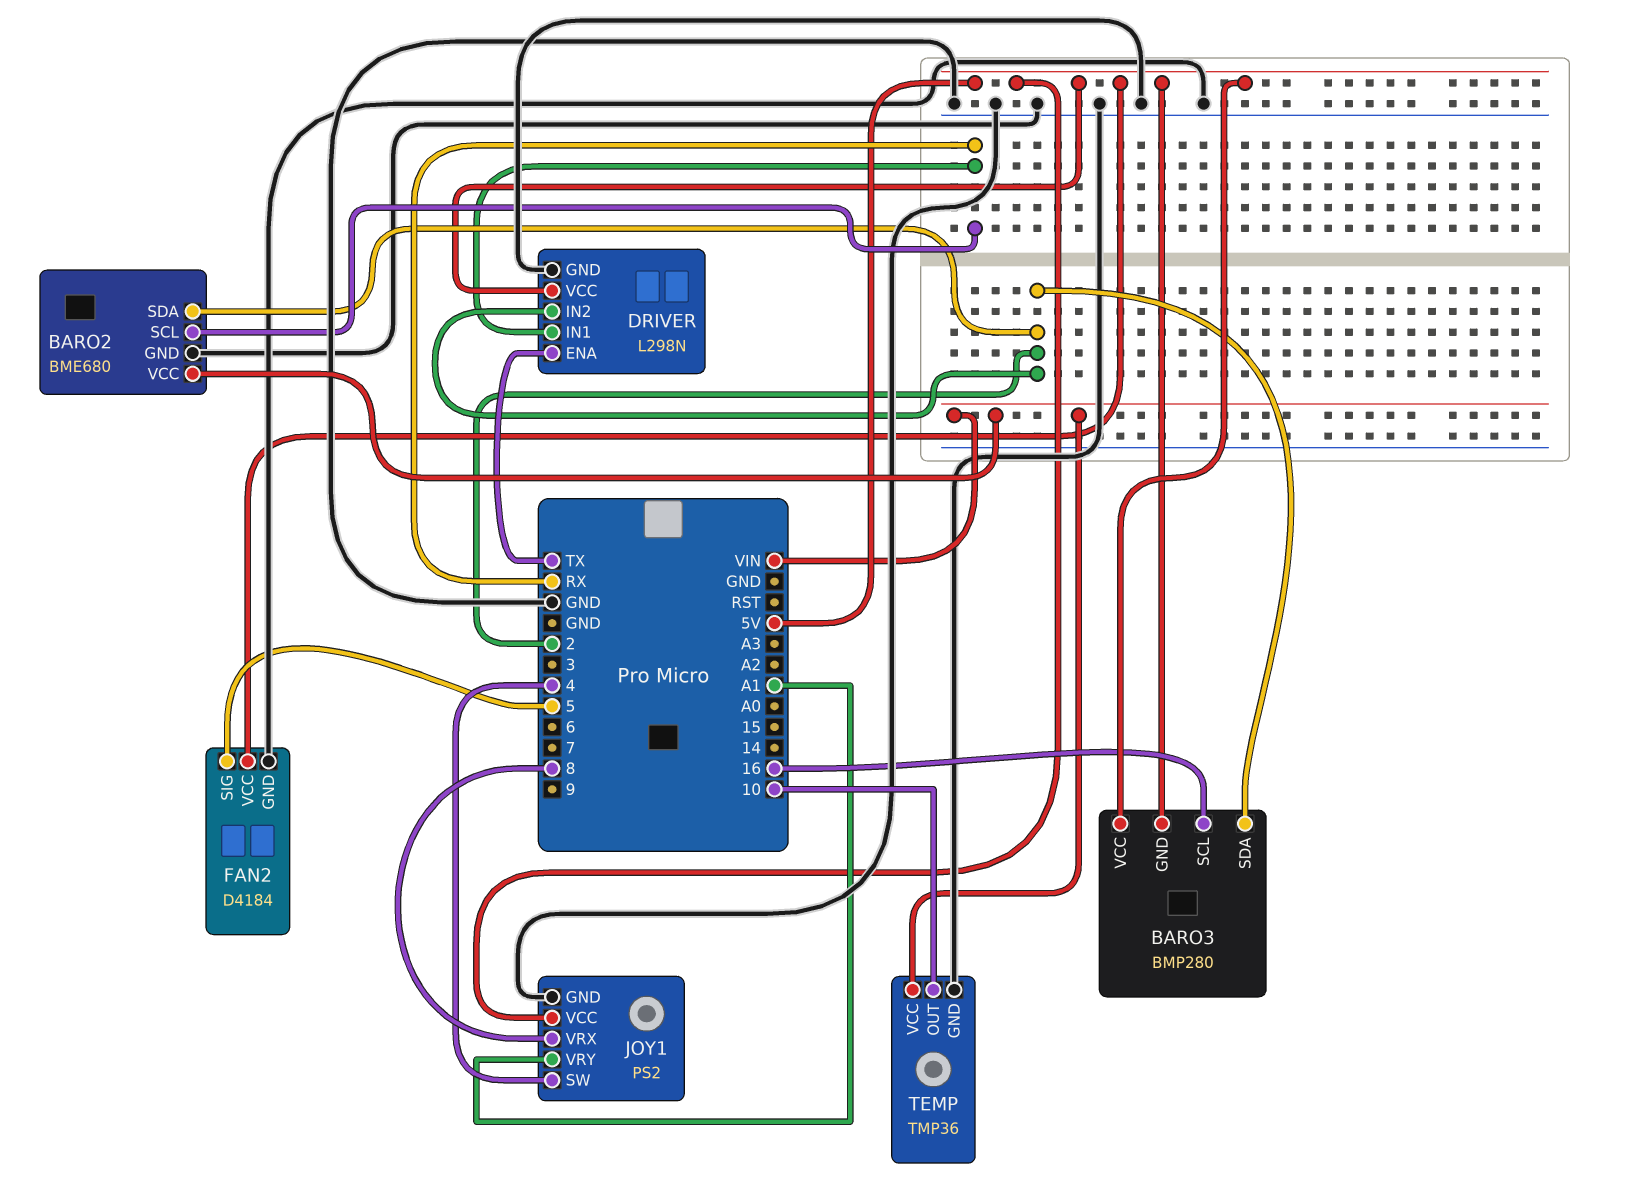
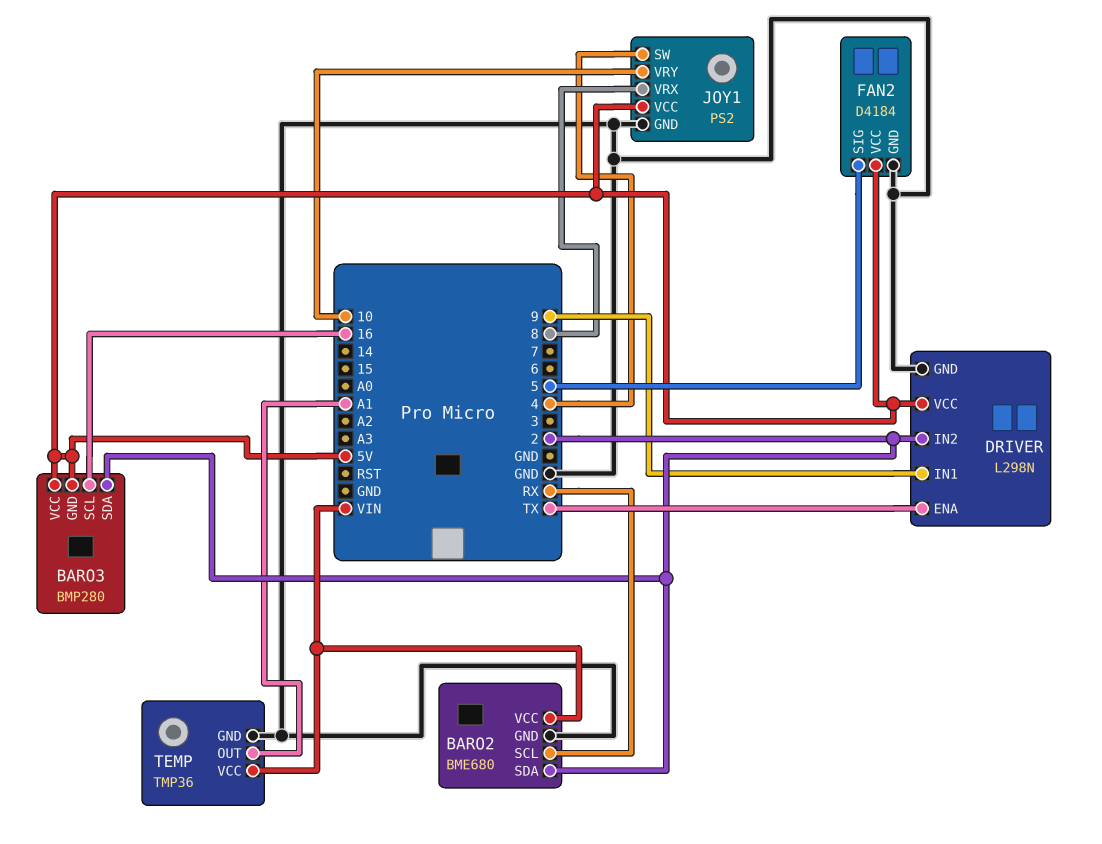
DRIVER pin IN1: RX -> 9
JOY1 pin VRY: A1 -> 10
TEMP pin OUT: 10 -> A1

